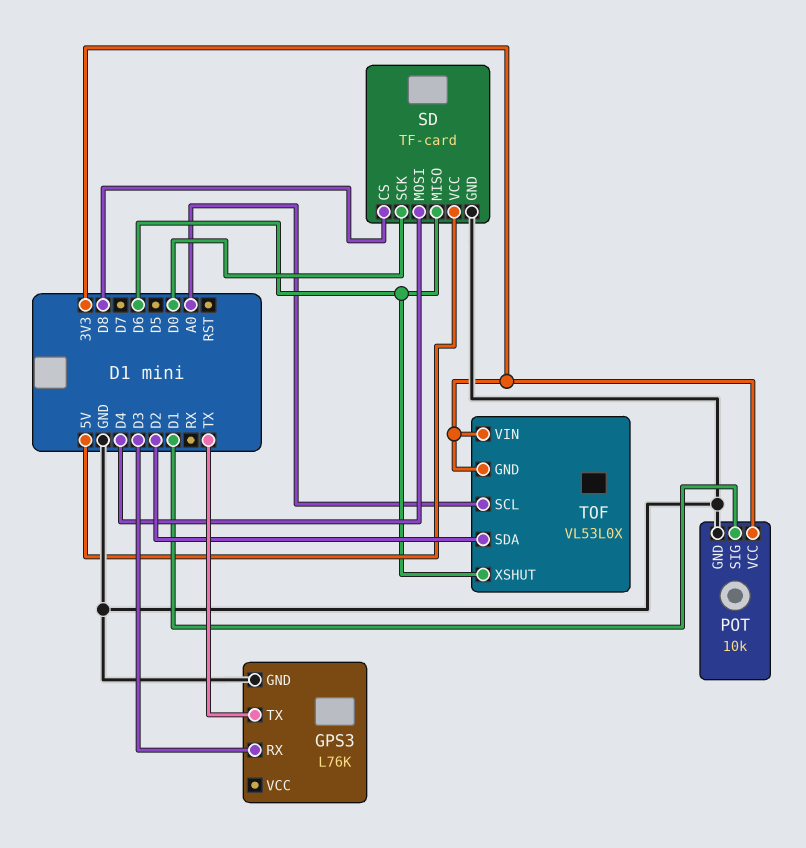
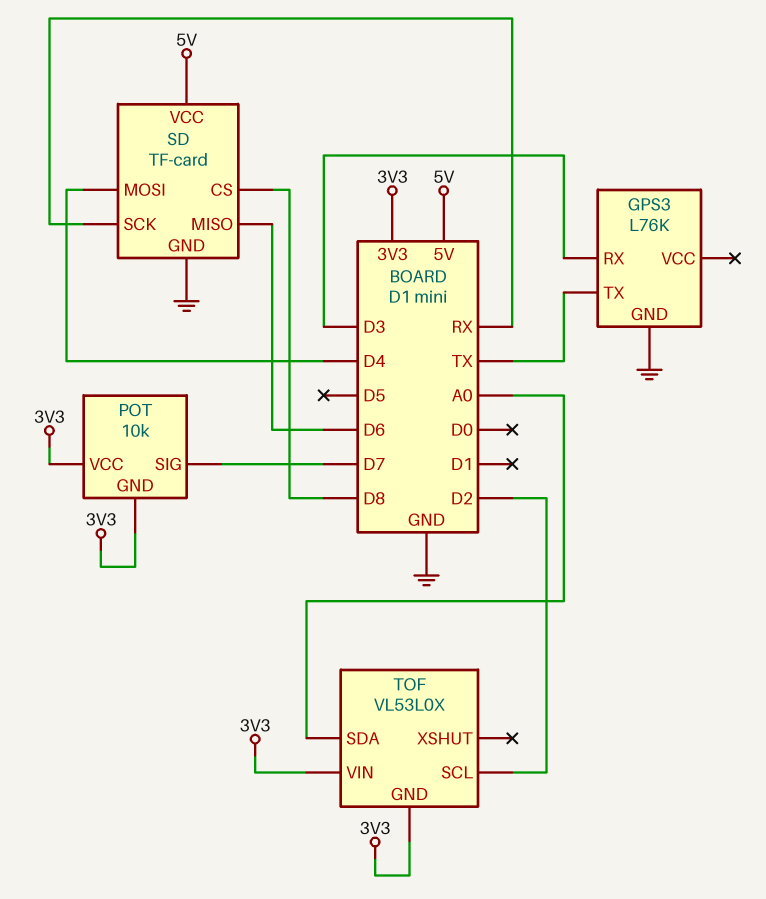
POT pin GND: GND -> 3V3
POT pin SIG: D1 -> D7
SD pin SCK: D0 -> RX
TOF pin SCL: A0 -> D2
TOF pin SDA: D2 -> A0
TOF pin XSHUT: D6 -> none

